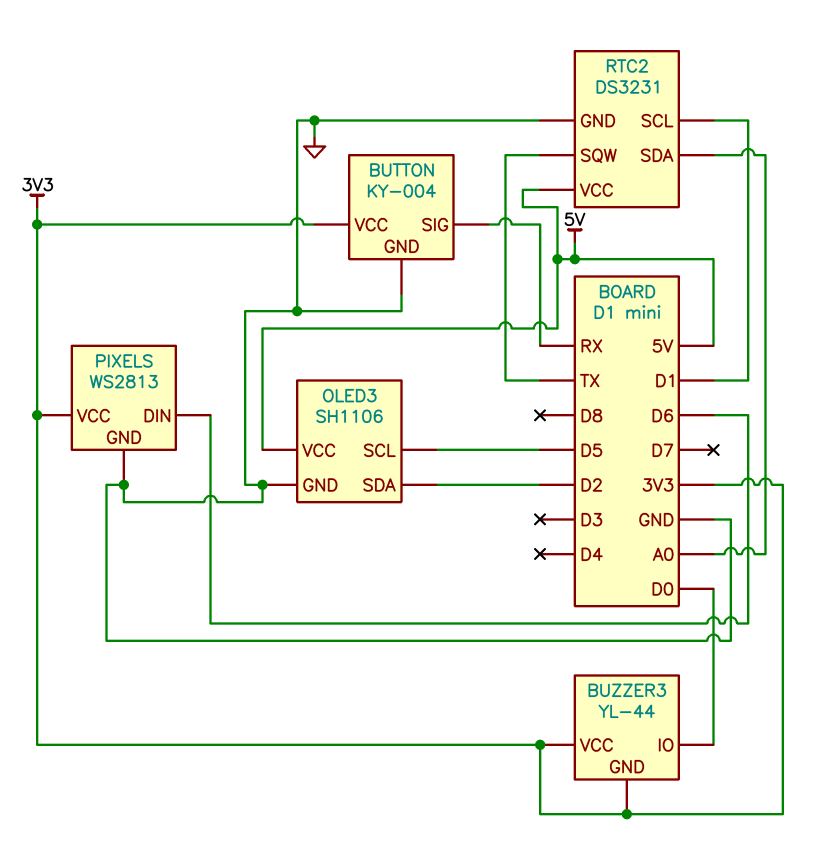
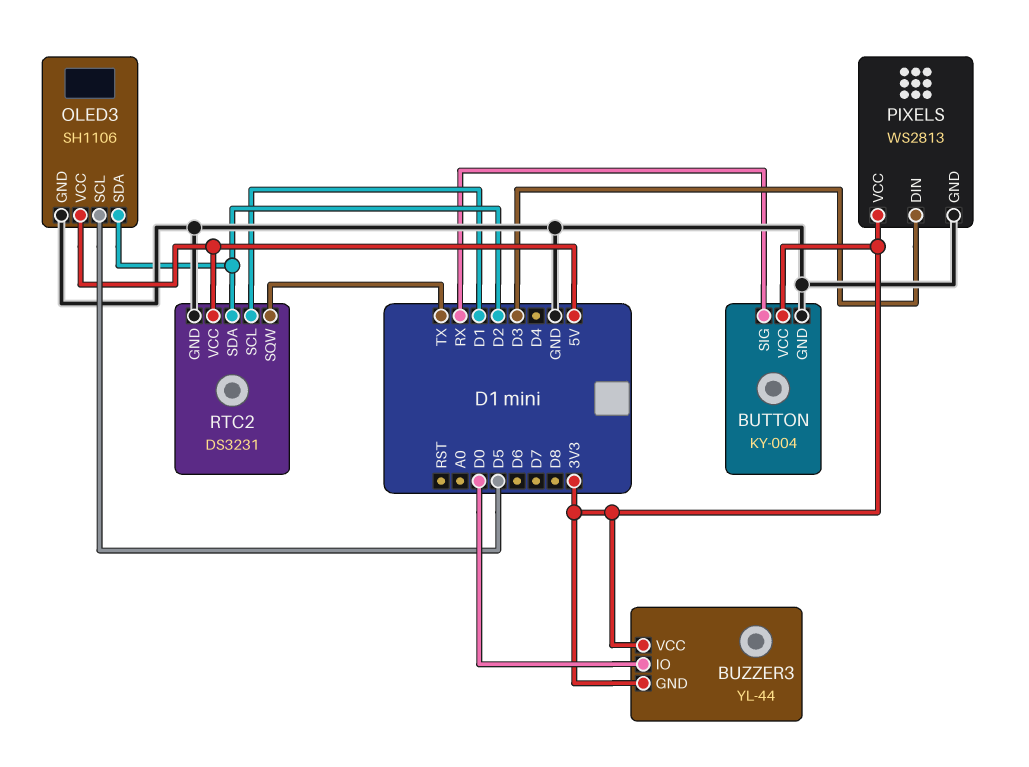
PIXELS pin DIN: D6 -> D3
RTC2 pin SDA: A0 -> D2

